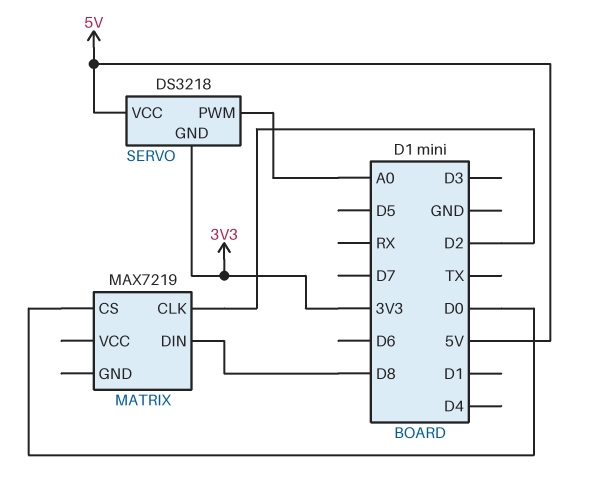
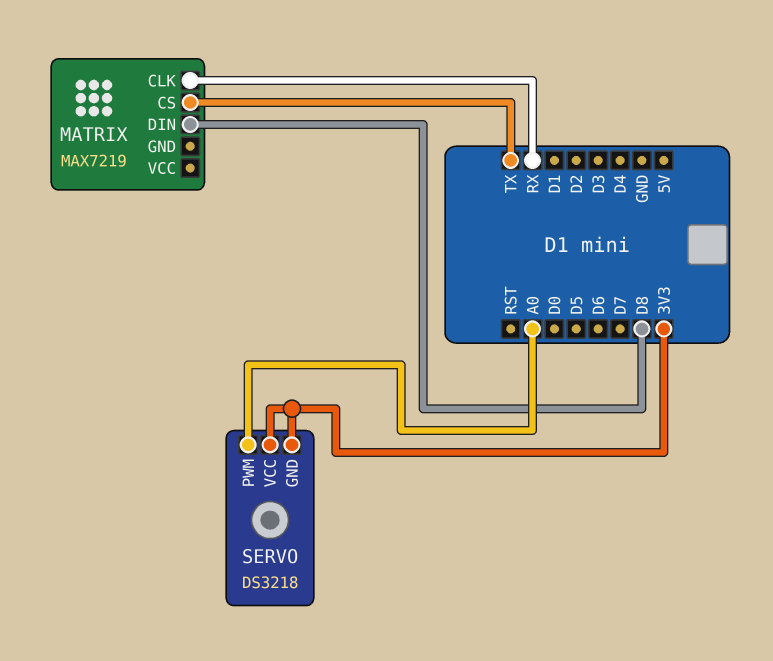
MATRIX pin CLK: D2 -> RX
MATRIX pin CS: D0 -> TX
SERVO pin VCC: 5V -> 3V3

